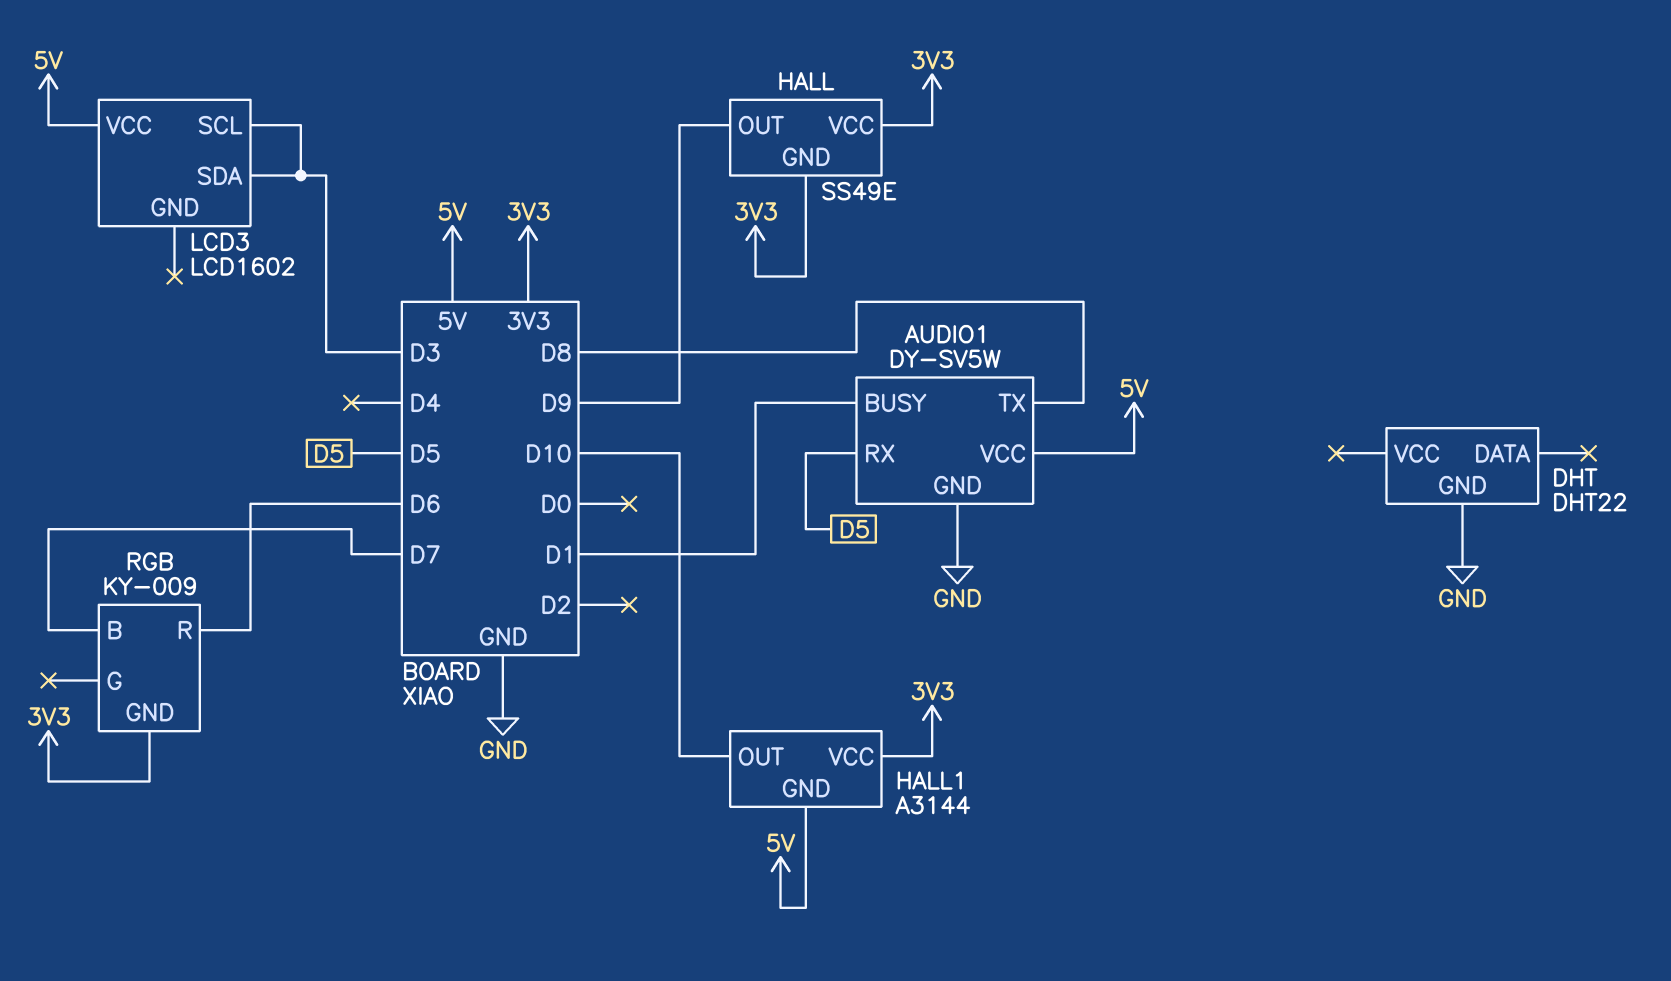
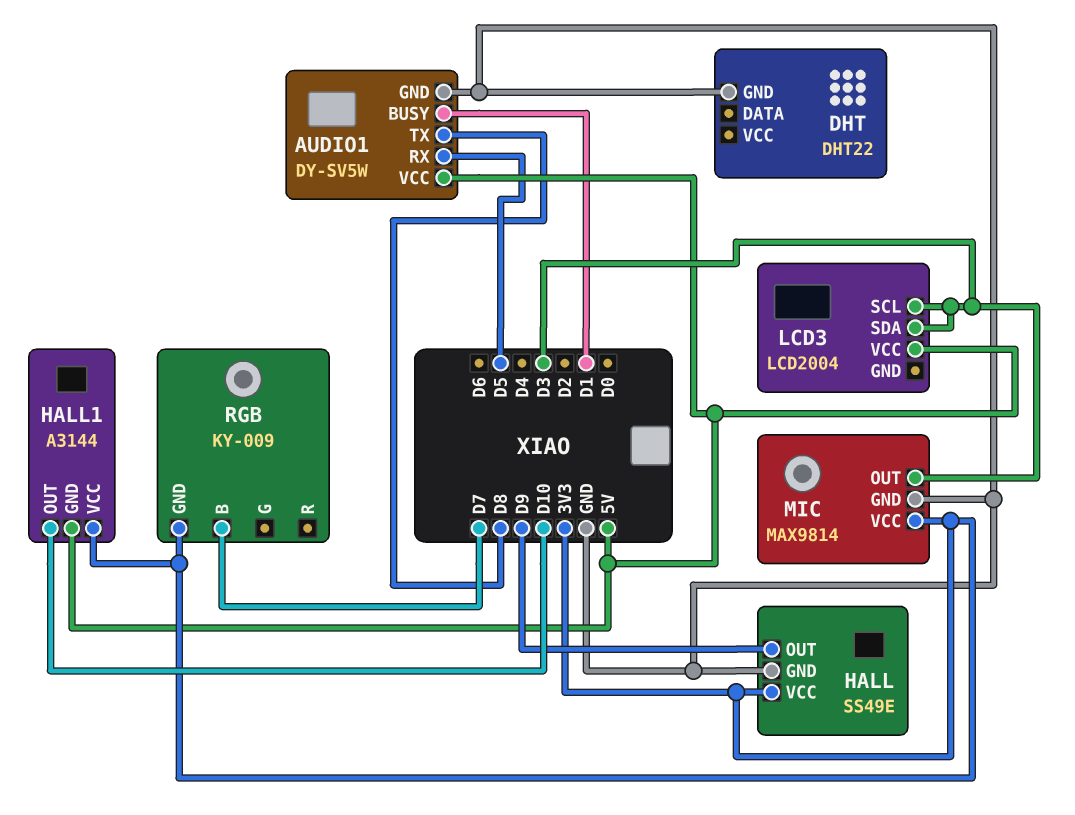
HALL pin GND: 3V3 -> GND
LCD3: LCD1602 -> LCD2004
MIC: none -> MAX9814
MIC pin GND: none -> GND
MIC pin OUT: none -> D3
MIC pin VCC: none -> 3V3
RGB pin R: D6 -> none

